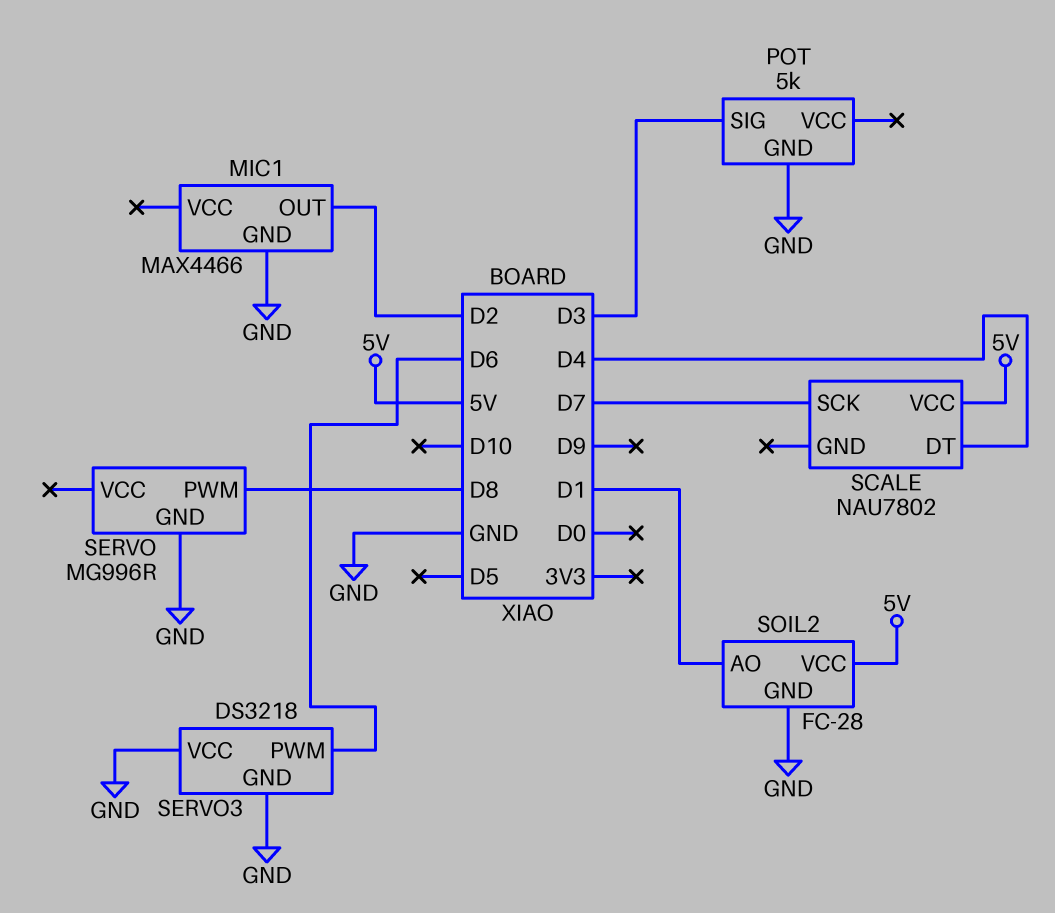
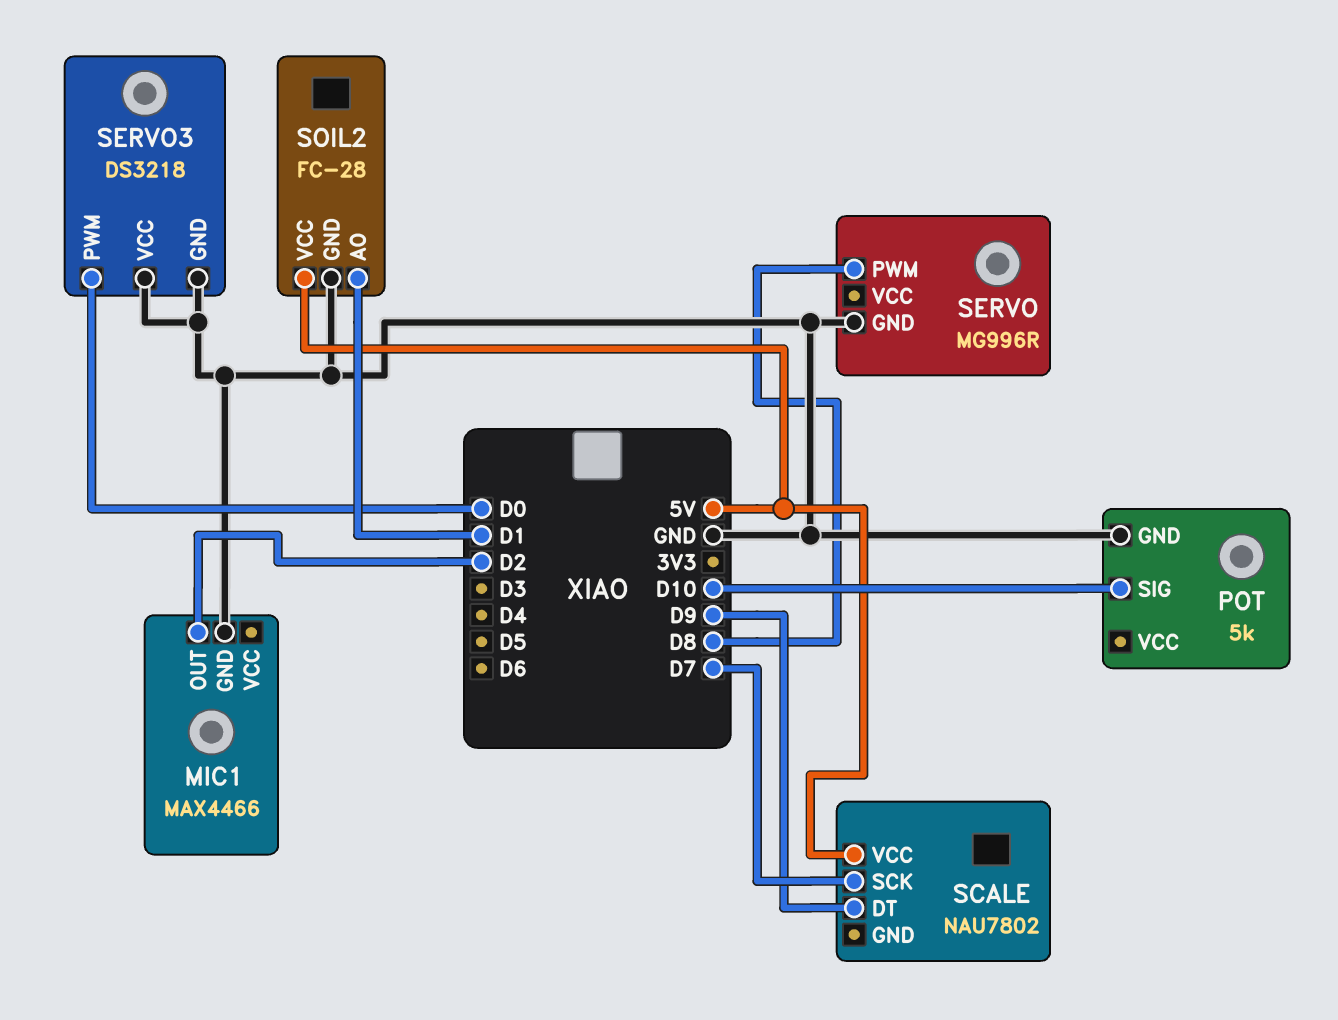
POT pin SIG: D3 -> D10
SCALE pin DT: D4 -> D9
SERVO3 pin PWM: D6 -> D0

